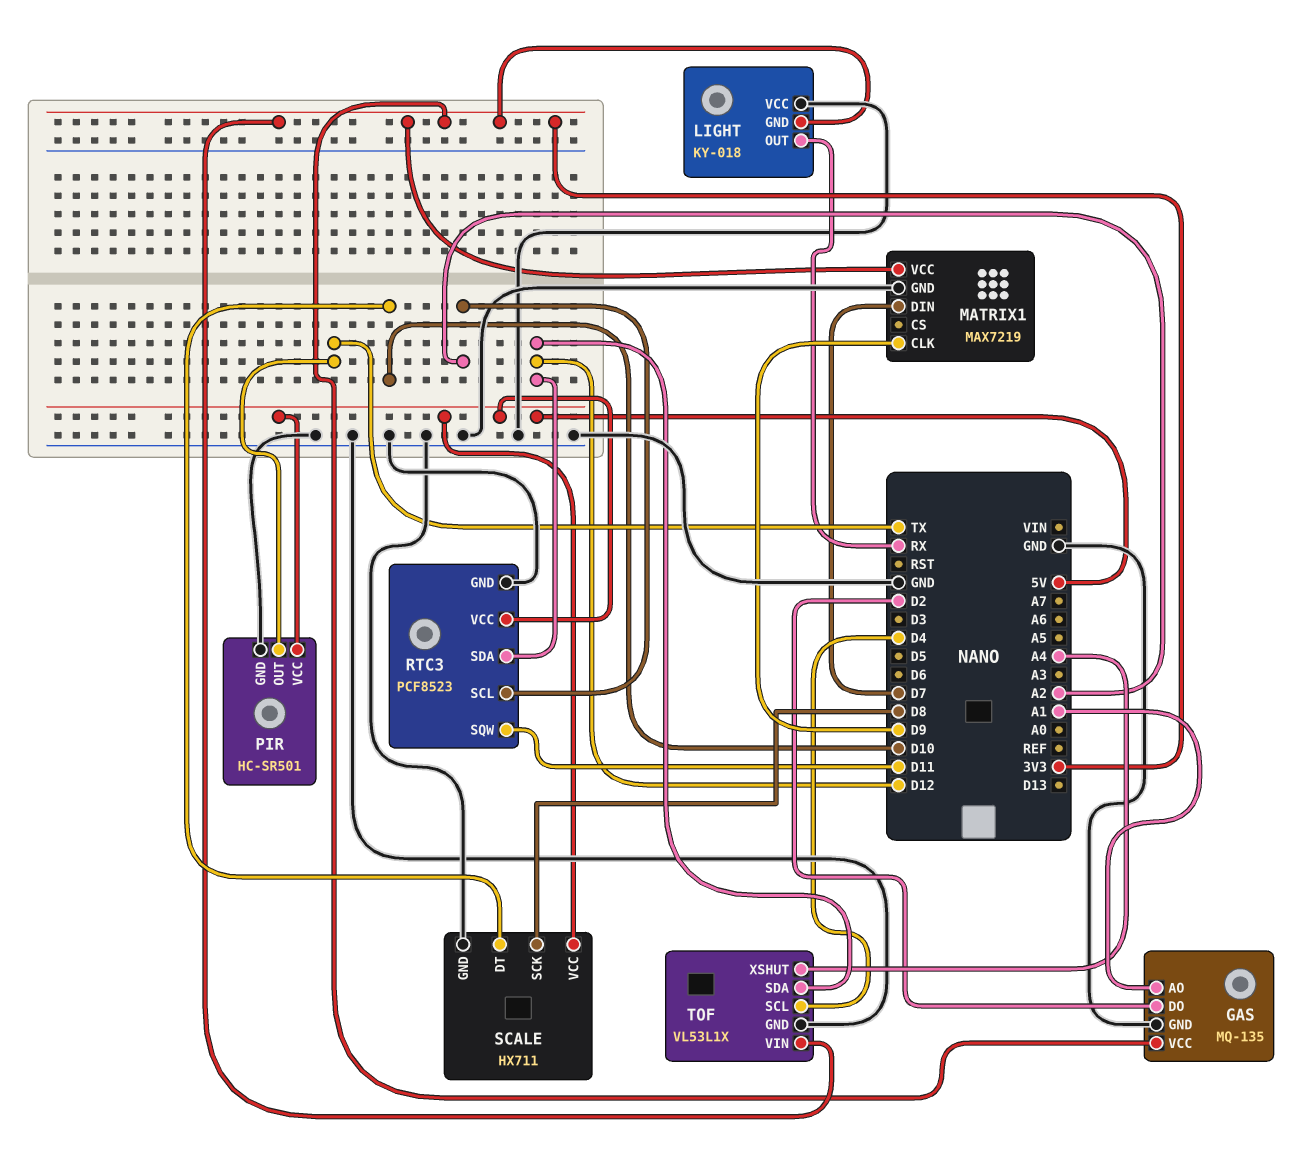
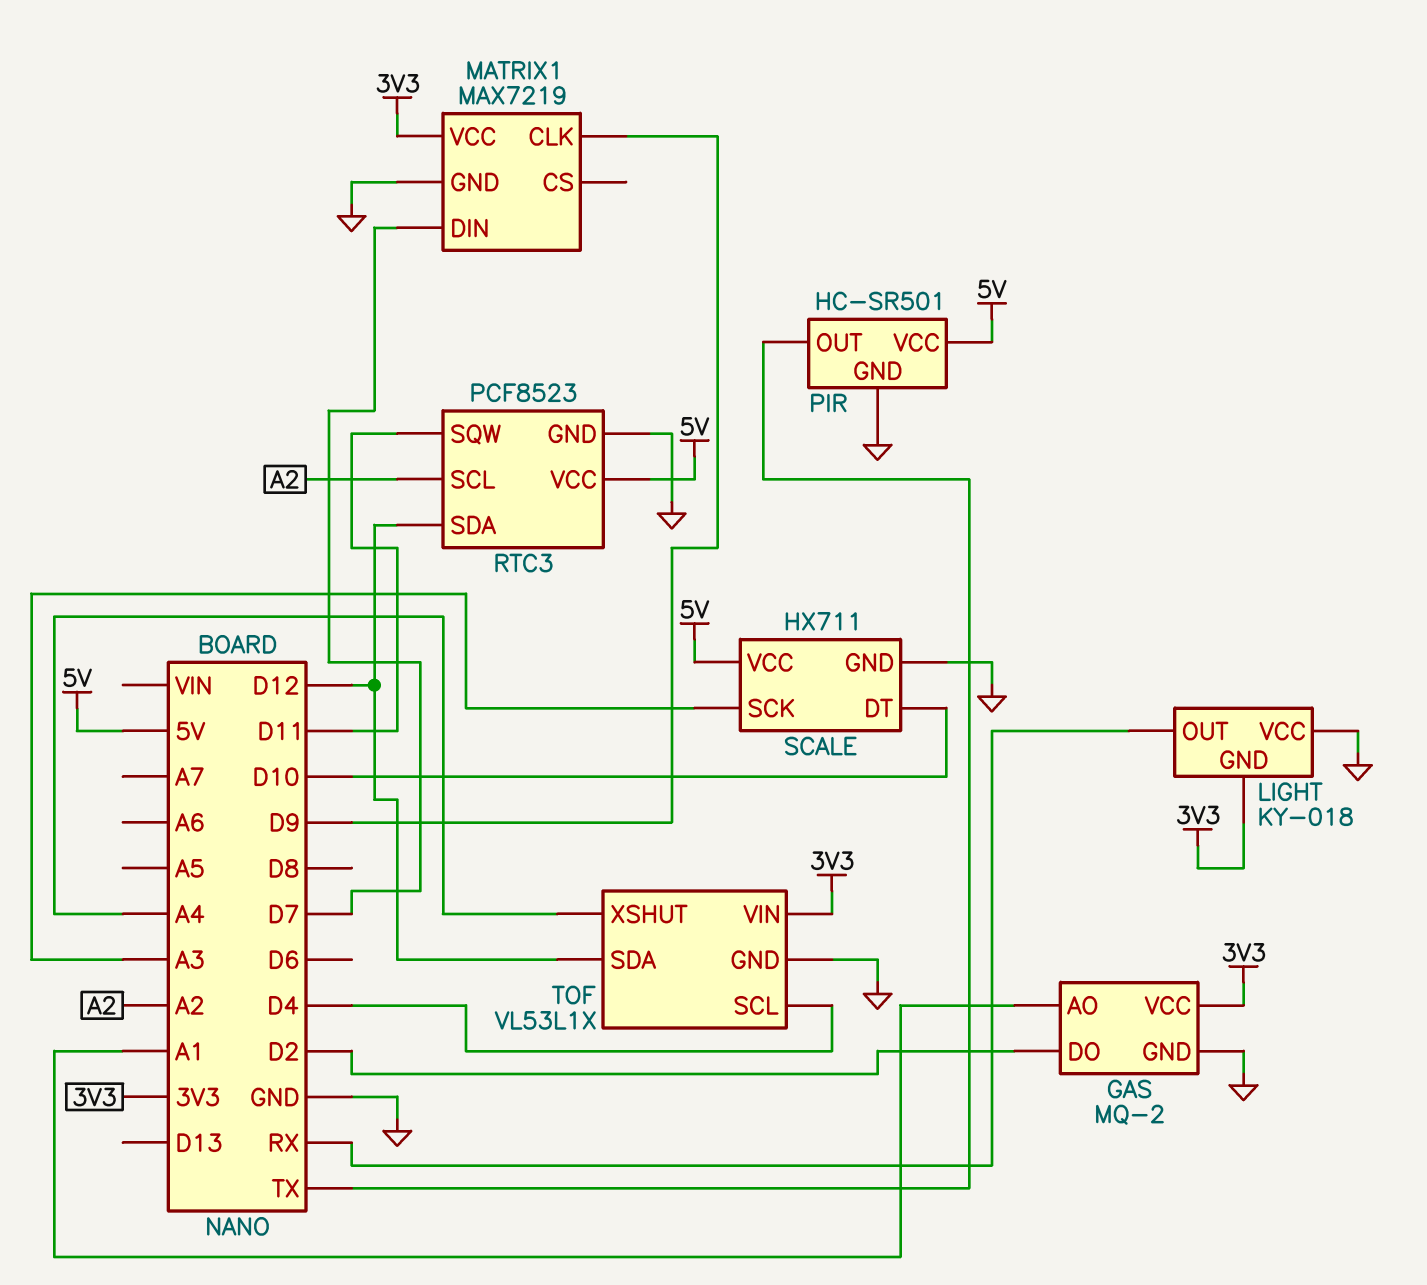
GAS: MQ-135 -> MQ-2
SCALE pin SCK: D8 -> A3

